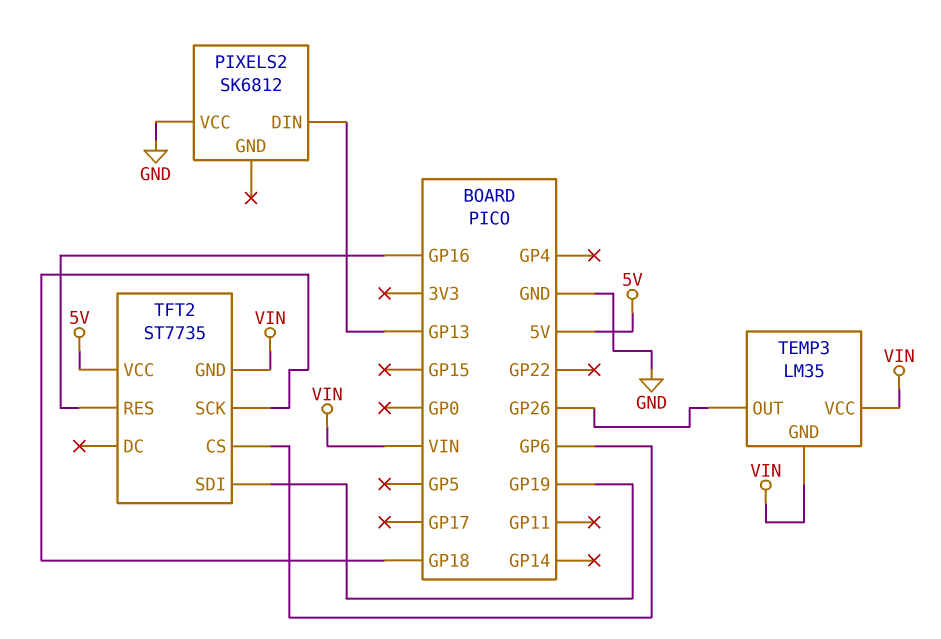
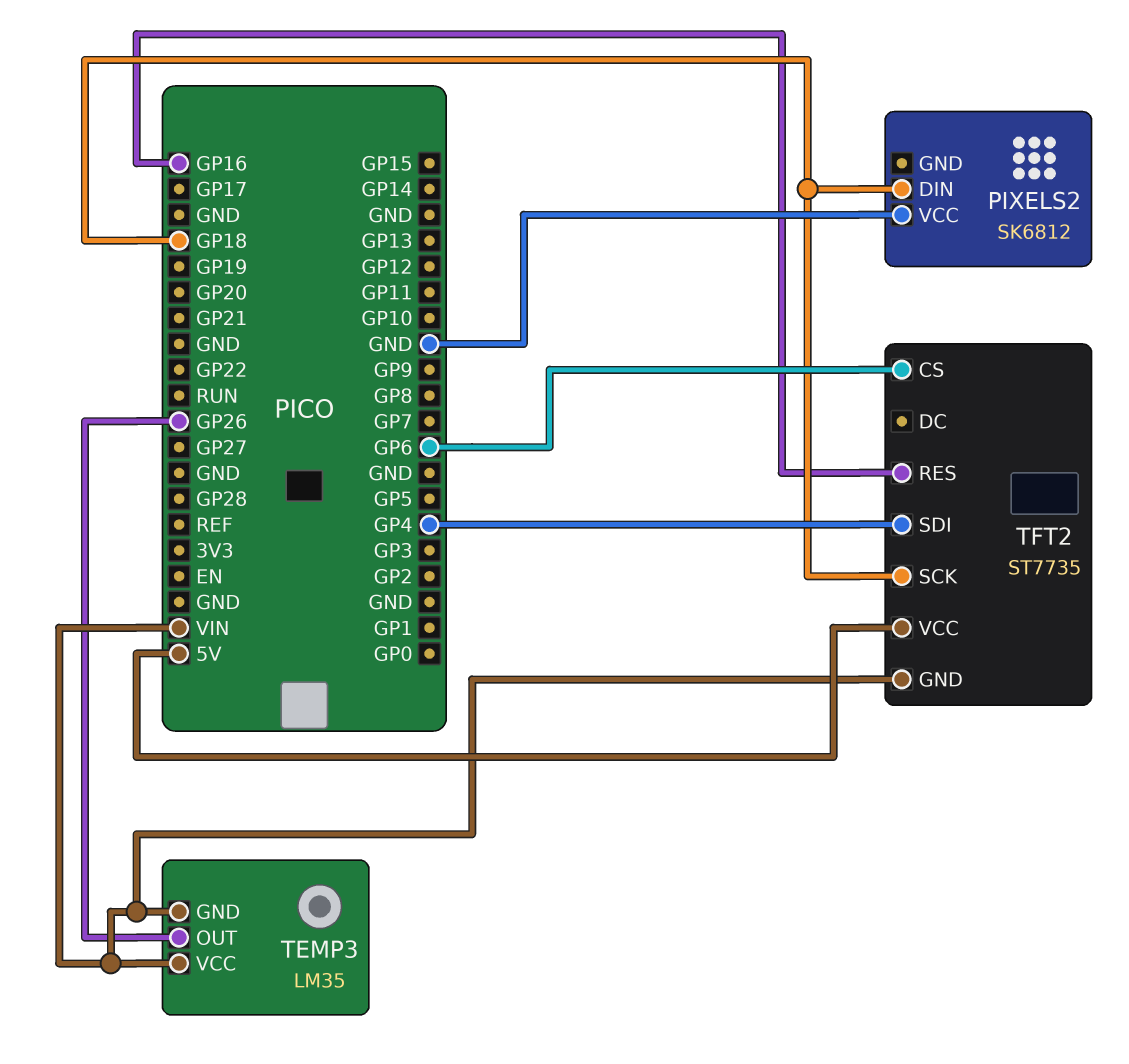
PIXELS2 pin DIN: GP13 -> GP18
TFT2 pin SDI: GP19 -> GP4

